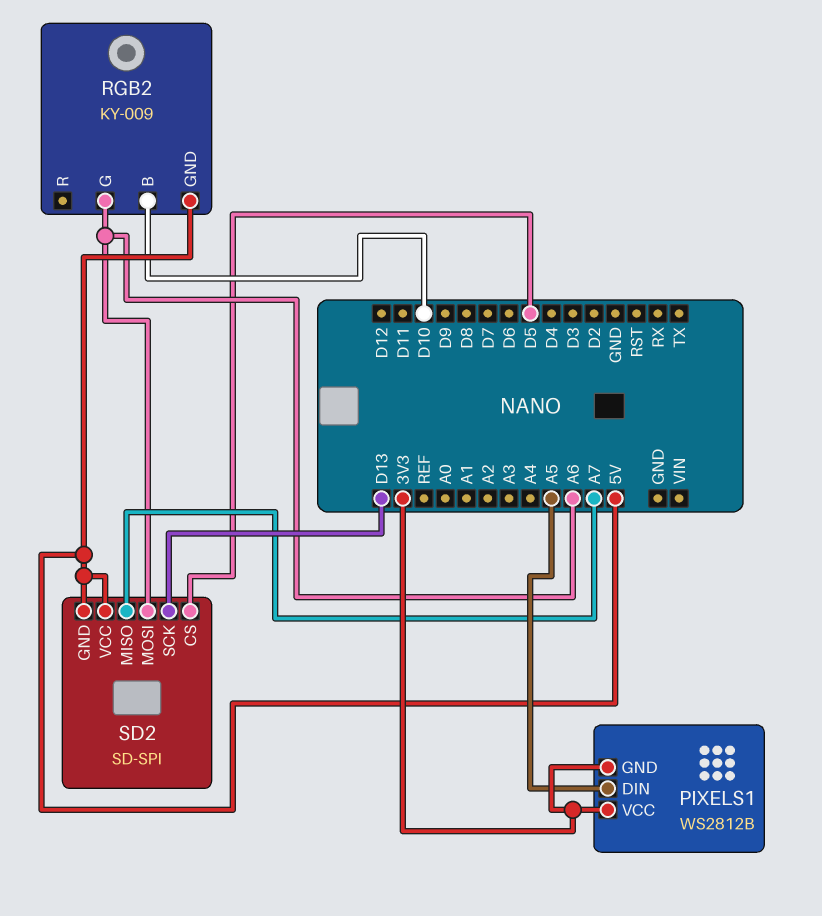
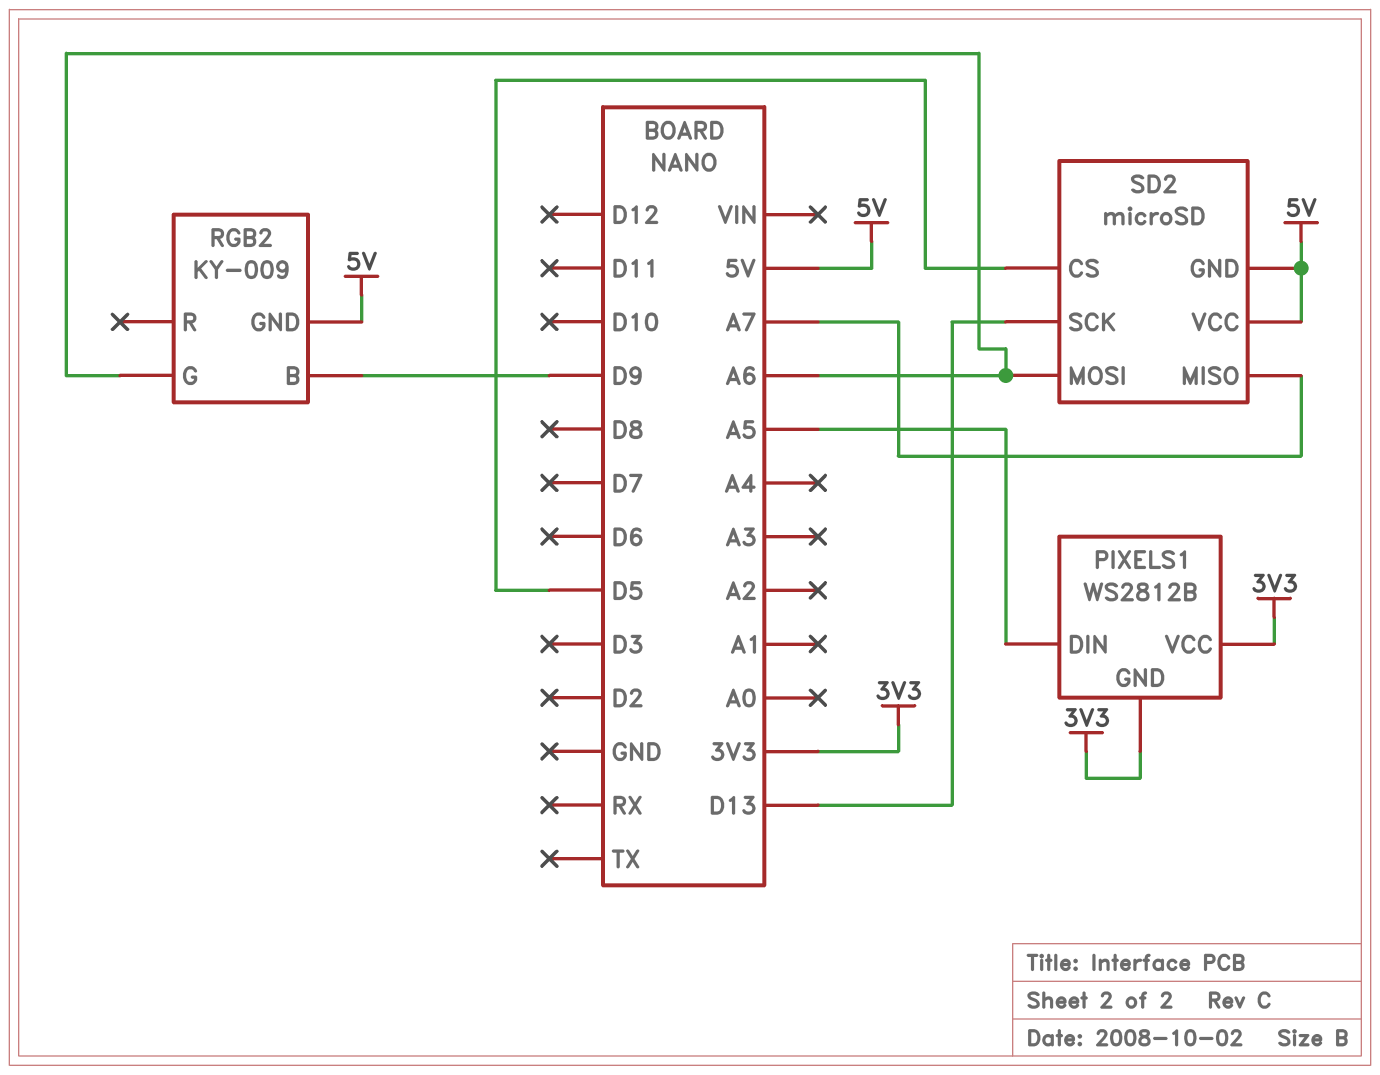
RGB2 pin B: D10 -> D9
SD2: SD-SPI -> microSD

